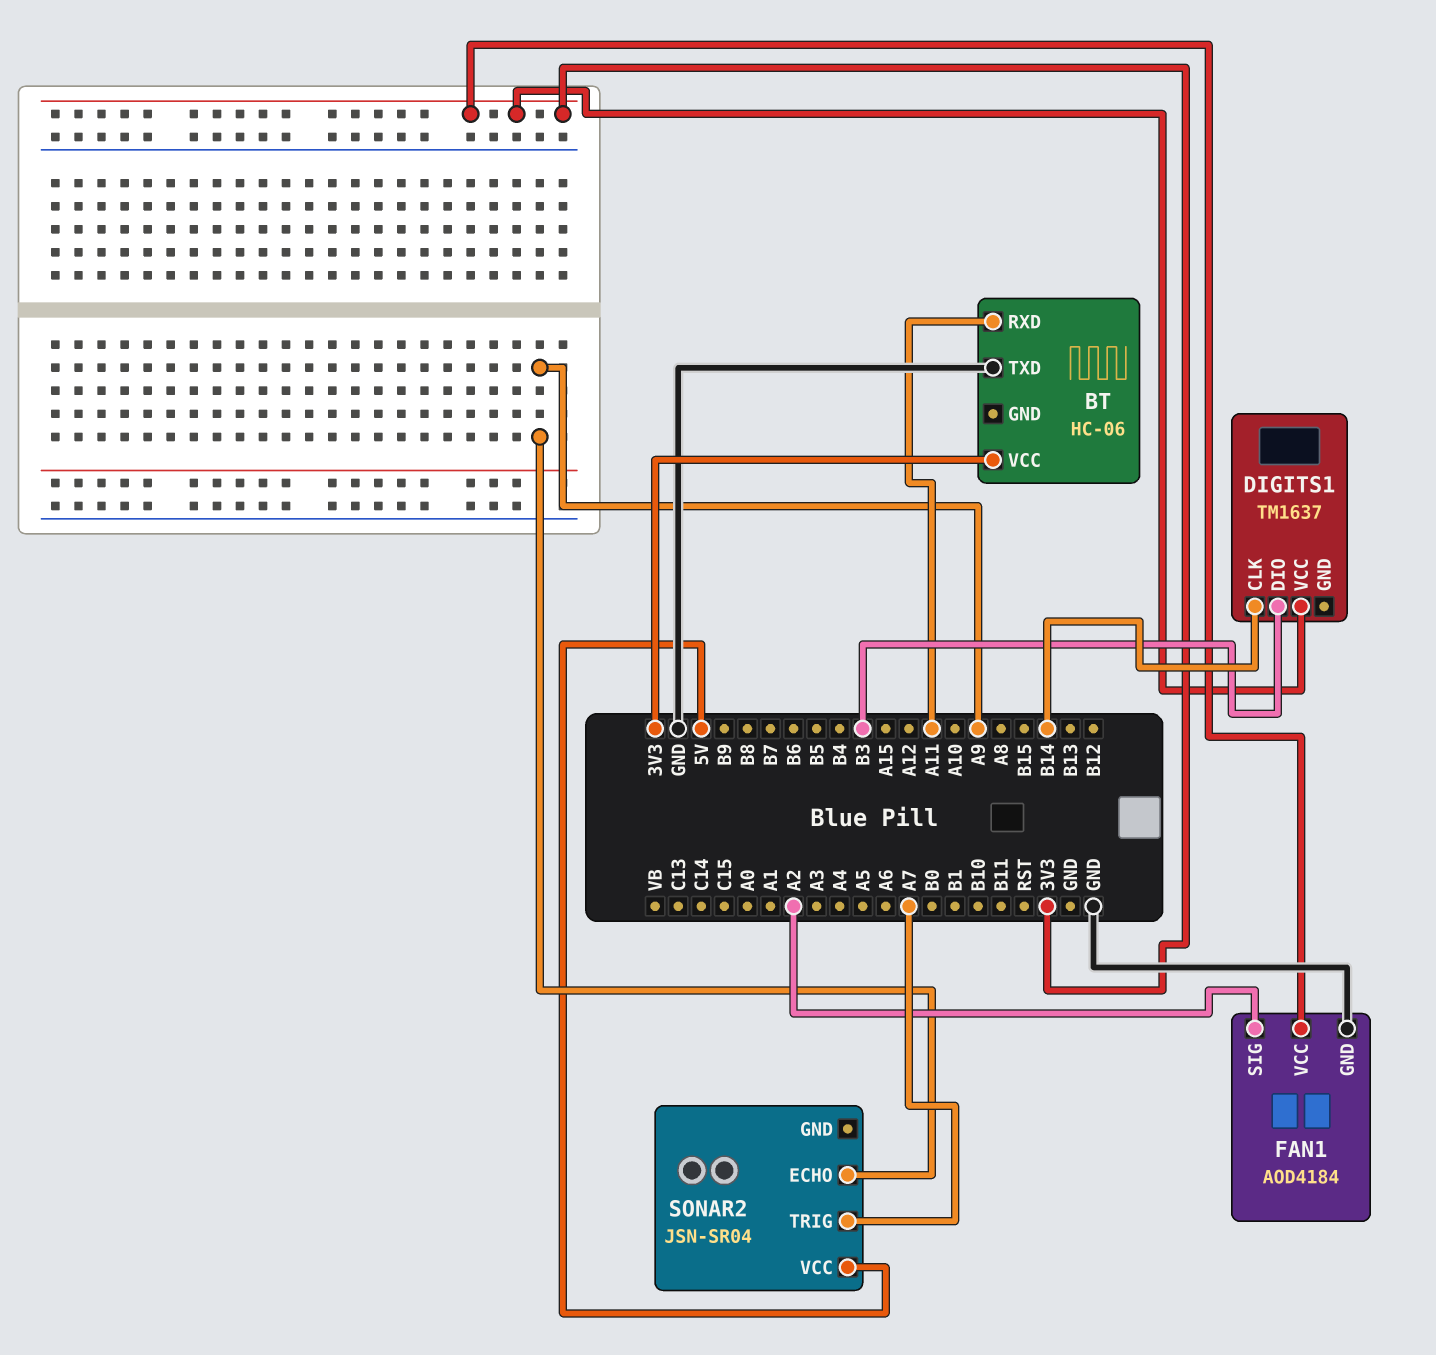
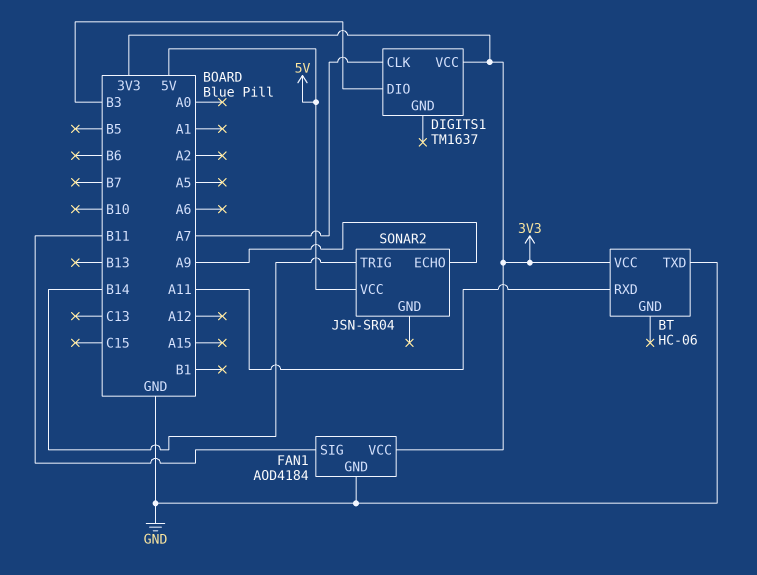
DIGITS1 pin CLK: B14 -> A7
FAN1 pin SIG: A2 -> B11
SONAR2 pin TRIG: A7 -> B14

